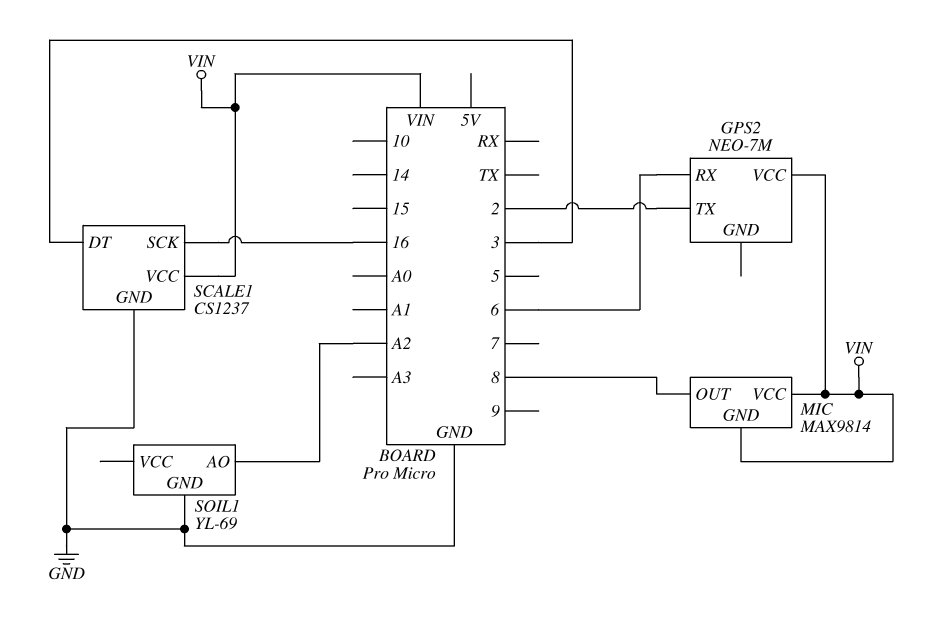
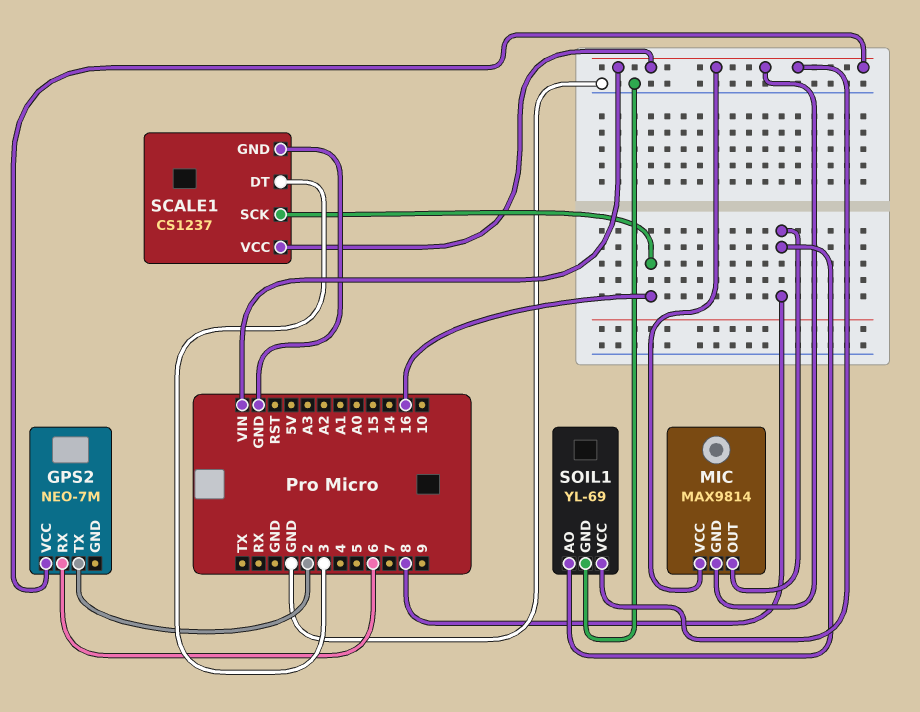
SOIL1 pin AO: A2 -> 8
SOIL1 pin VCC: none -> VIN

